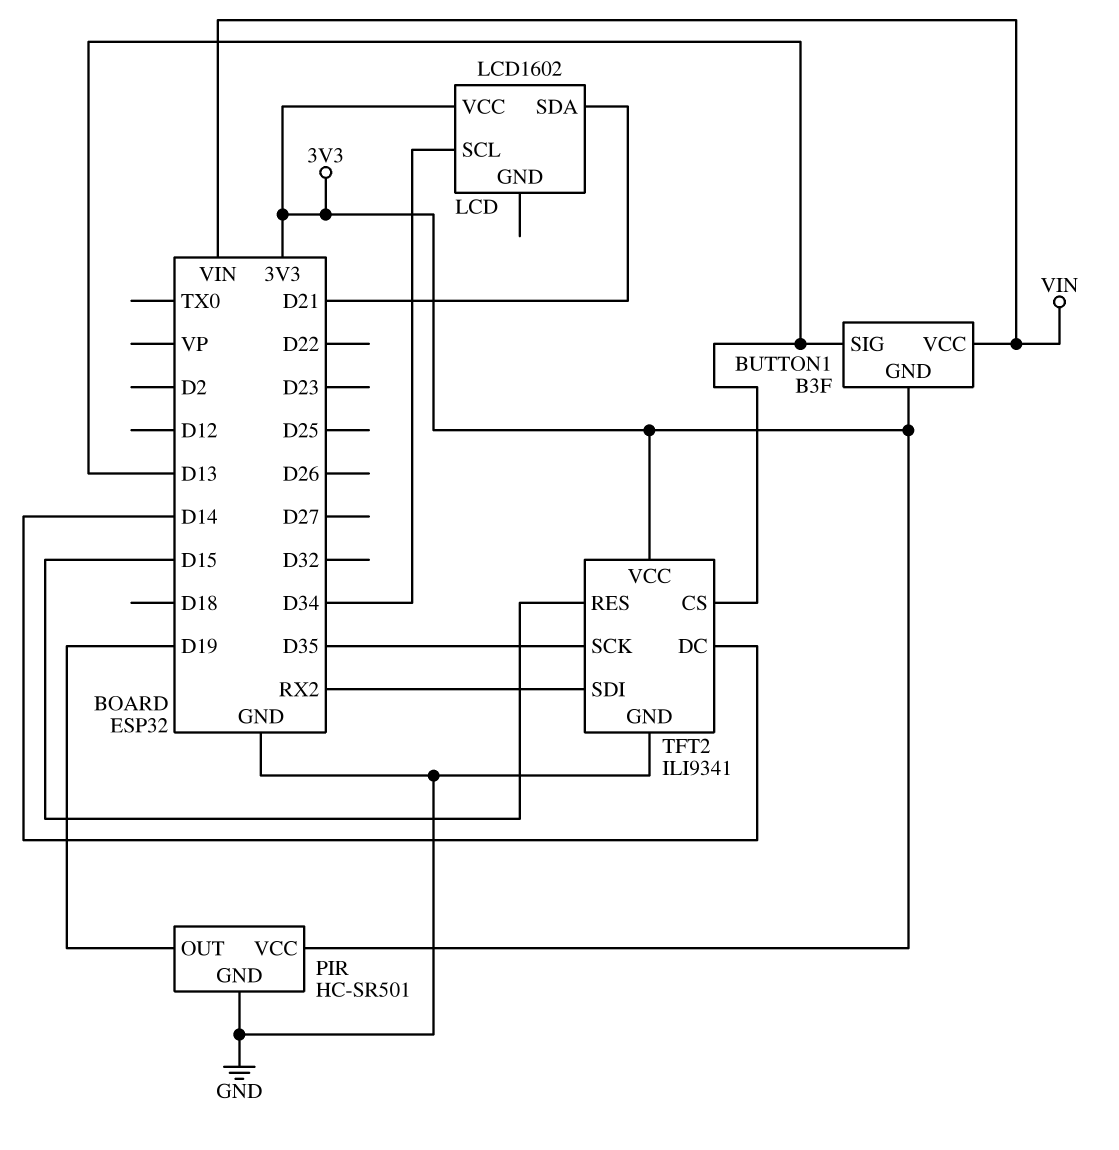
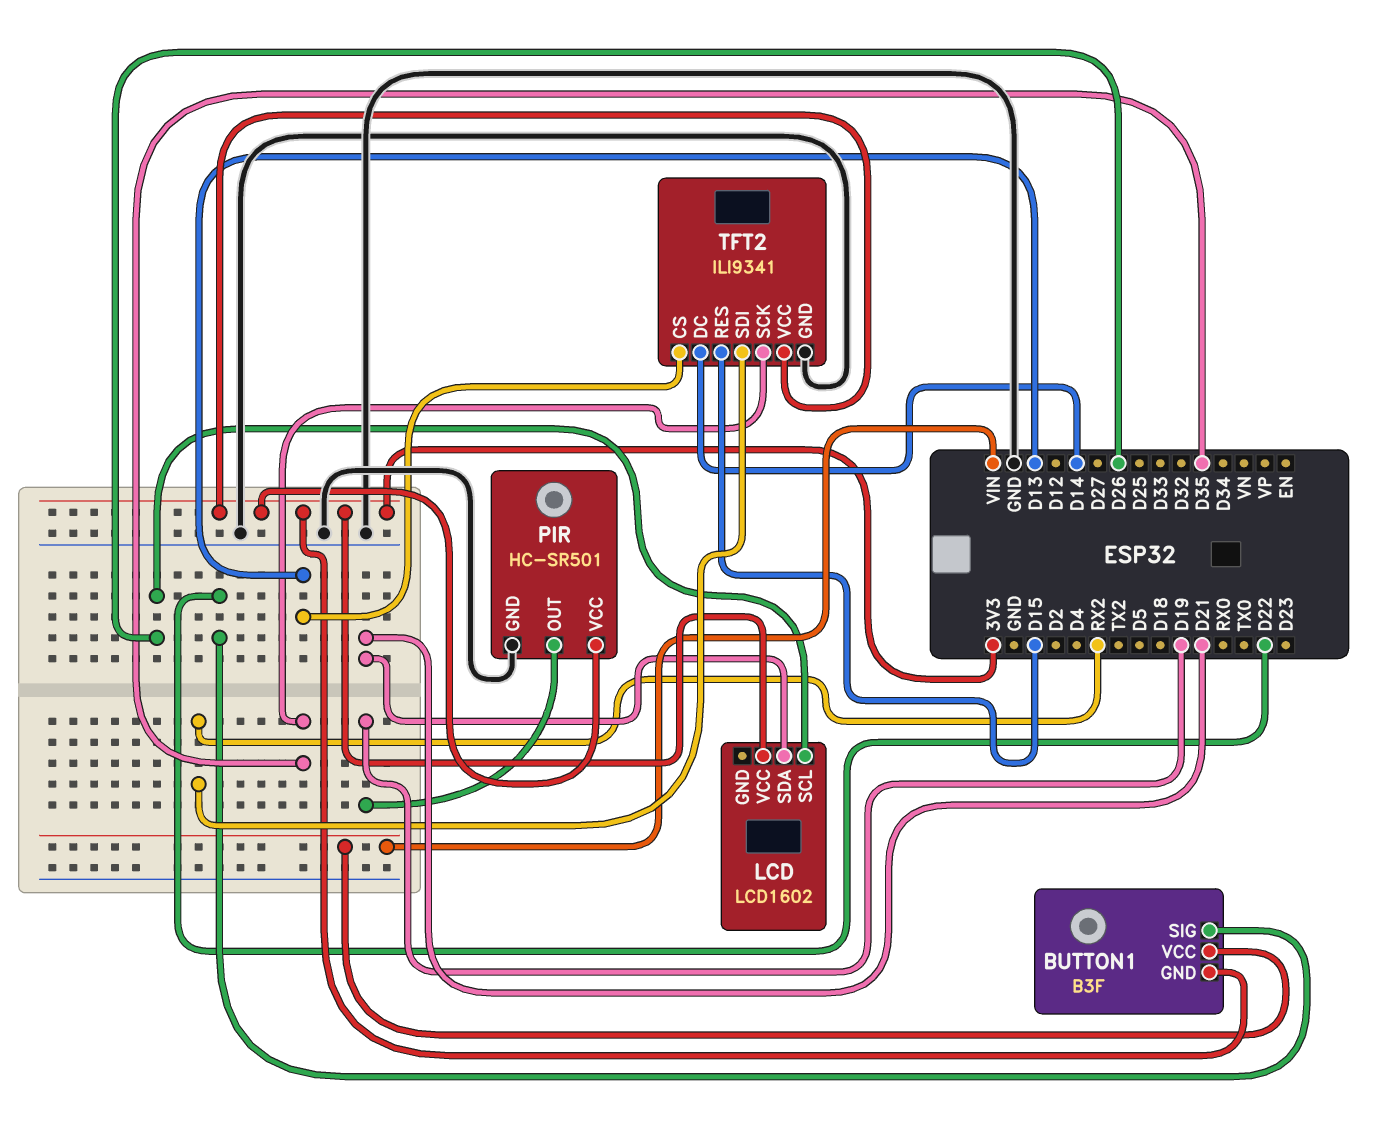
BUTTON1 pin SIG: D13 -> D22
LCD pin SCL: D34 -> D26

